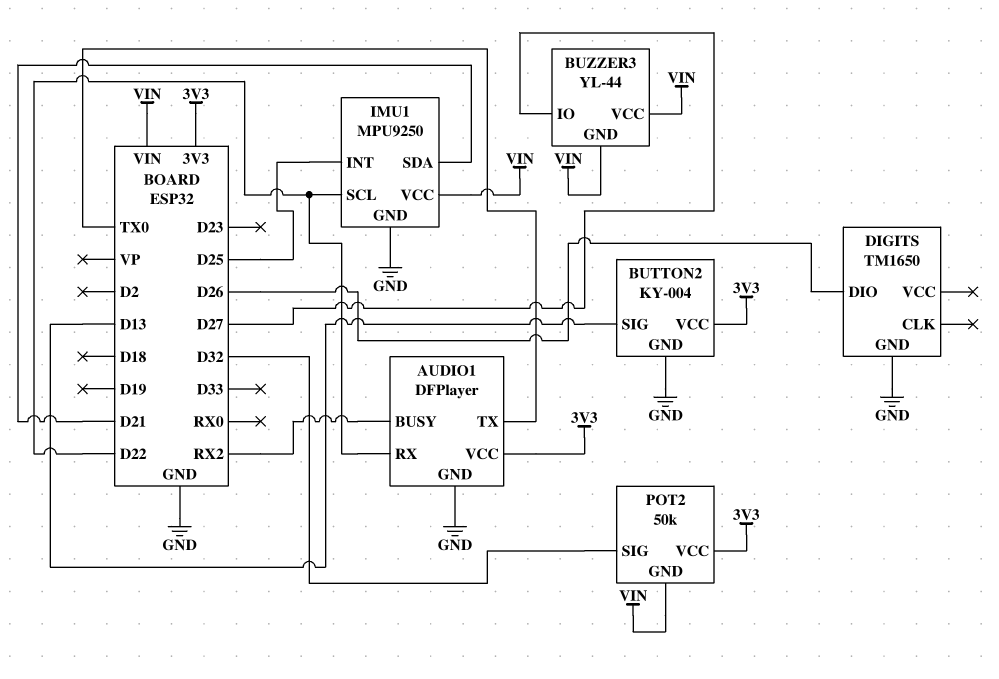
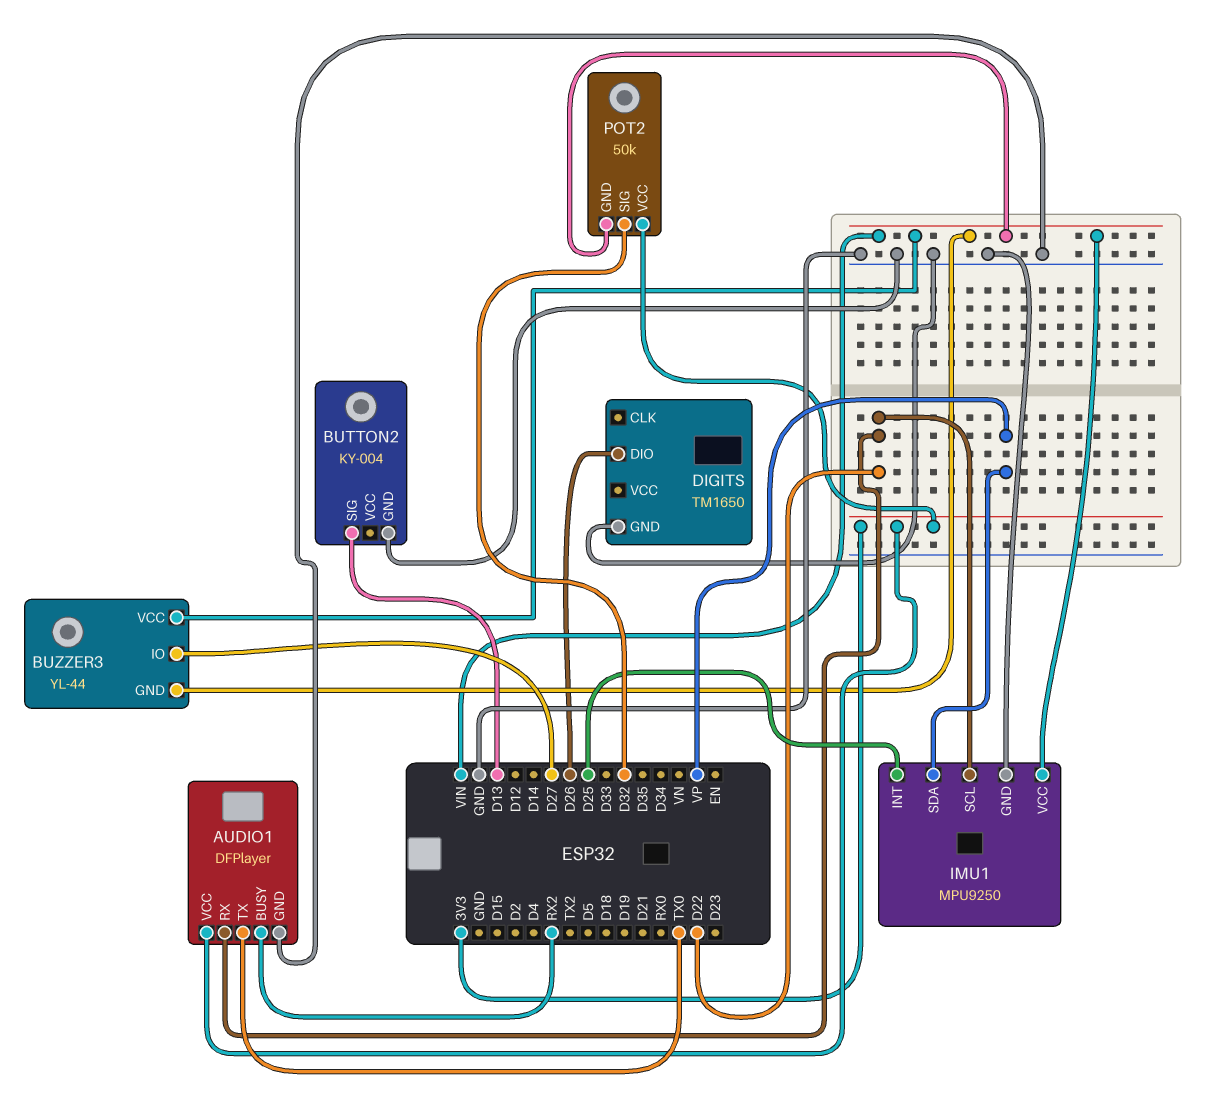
BUTTON2 pin VCC: 3V3 -> none
IMU1 pin SDA: D21 -> VP

